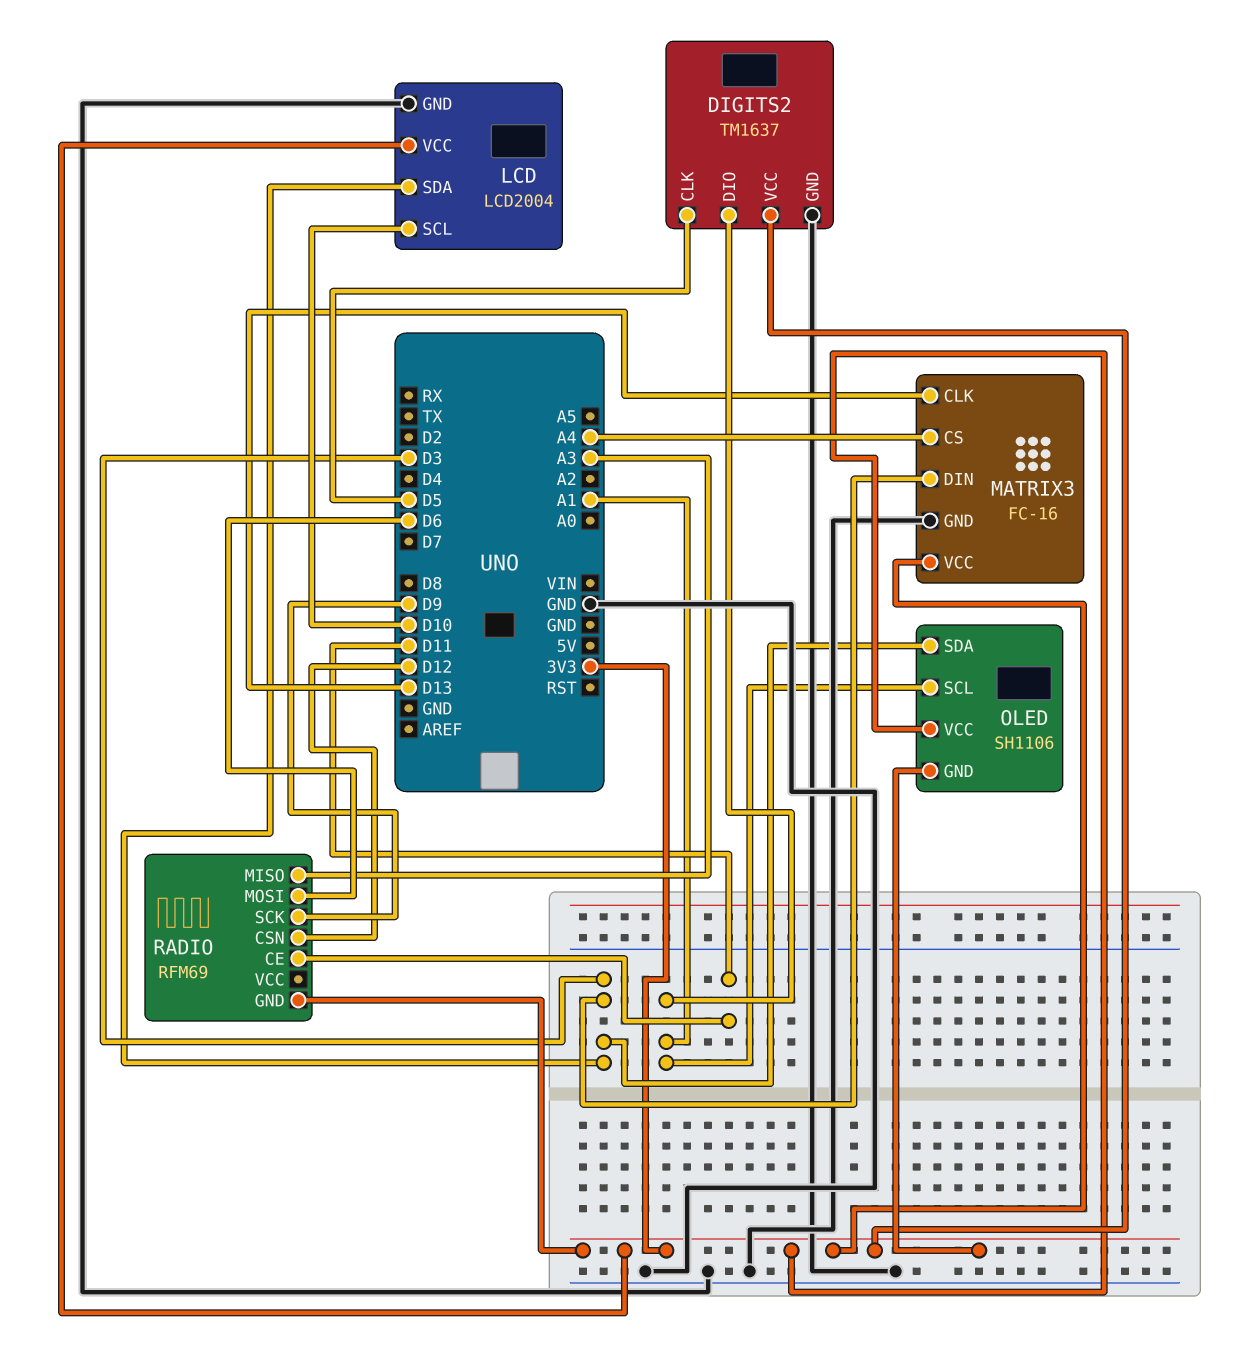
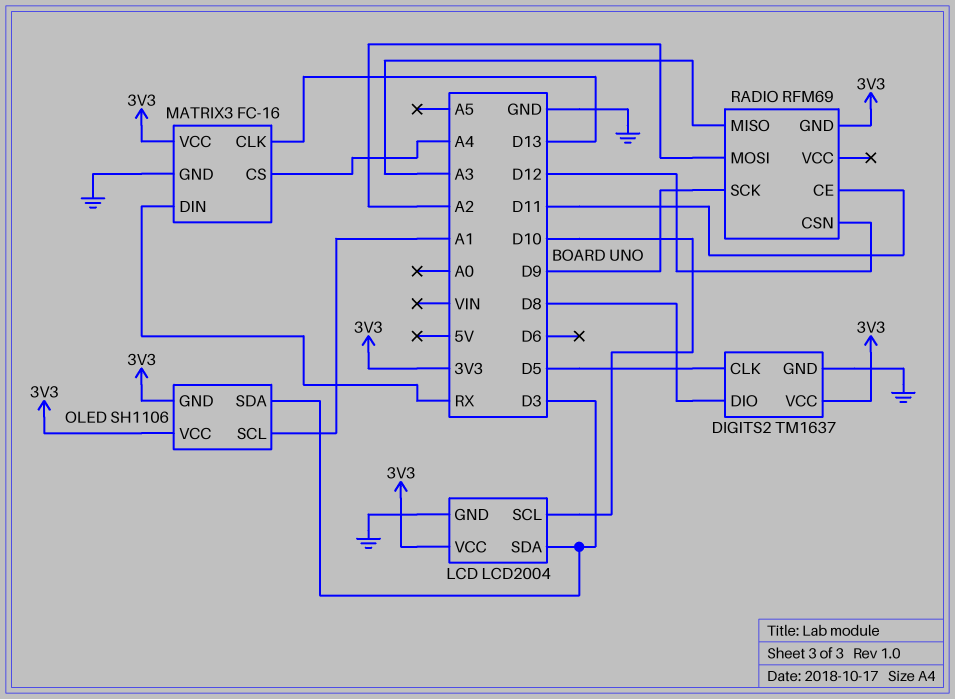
DIGITS2 pin DIO: A1 -> D8
MATRIX3 pin DIN: D3 -> RX
RADIO pin MOSI: D6 -> A2

